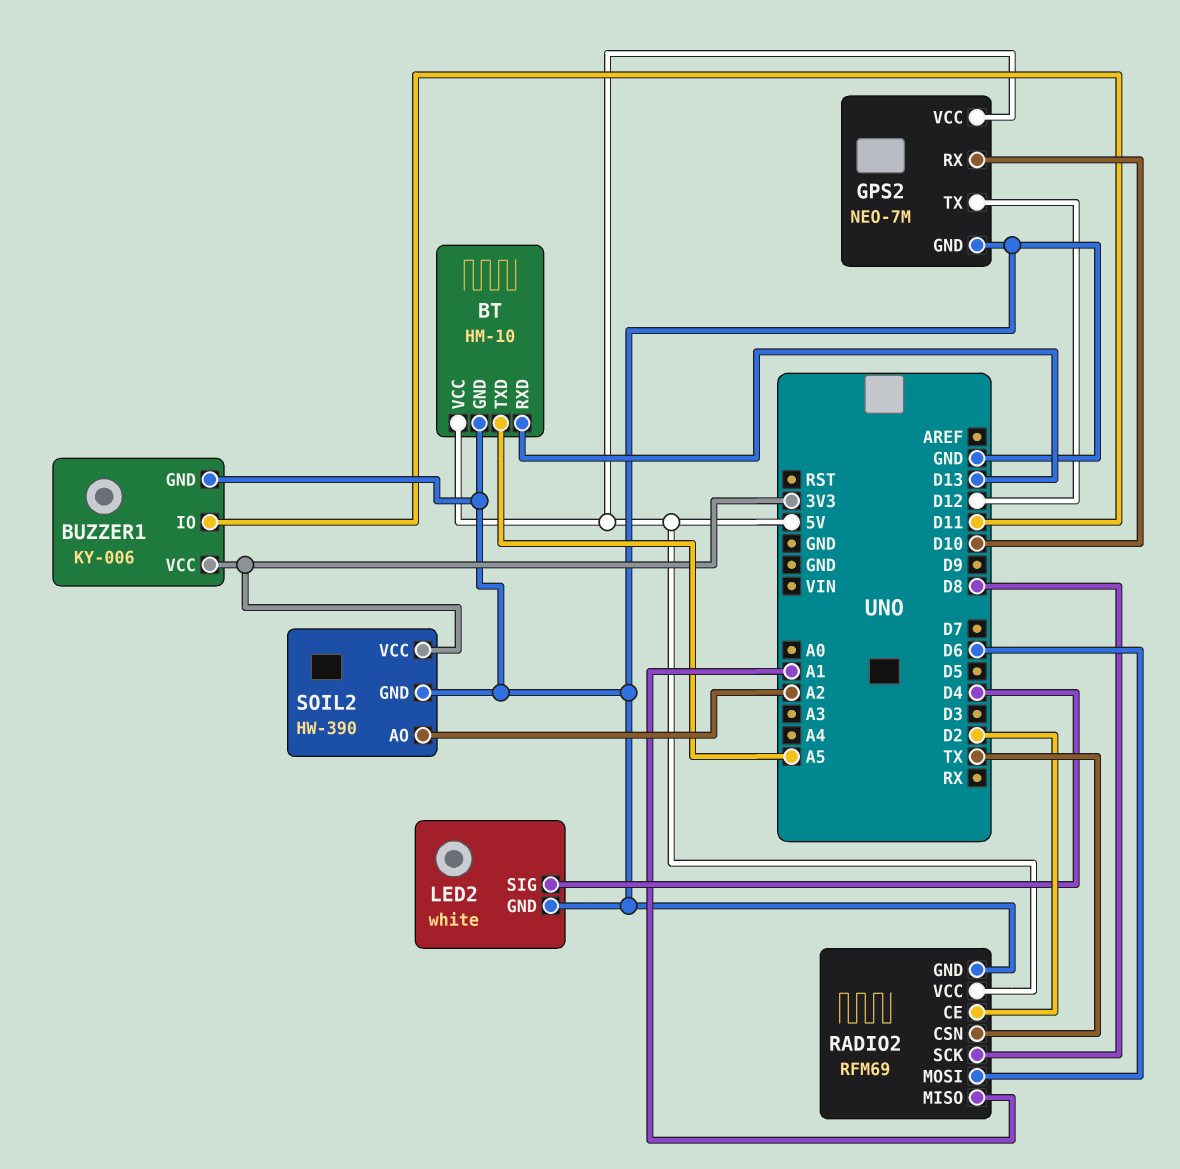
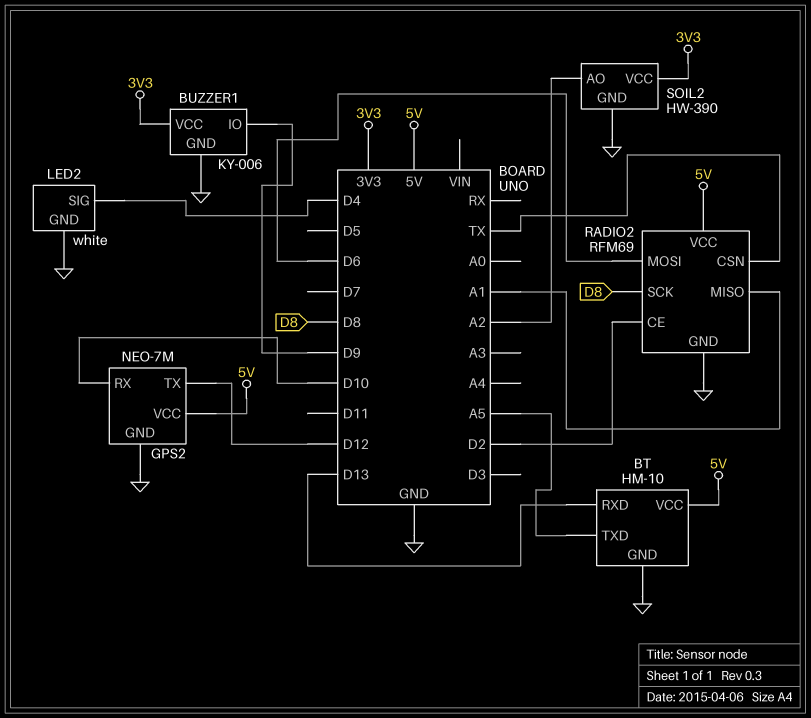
BUZZER1 pin IO: D11 -> D9

